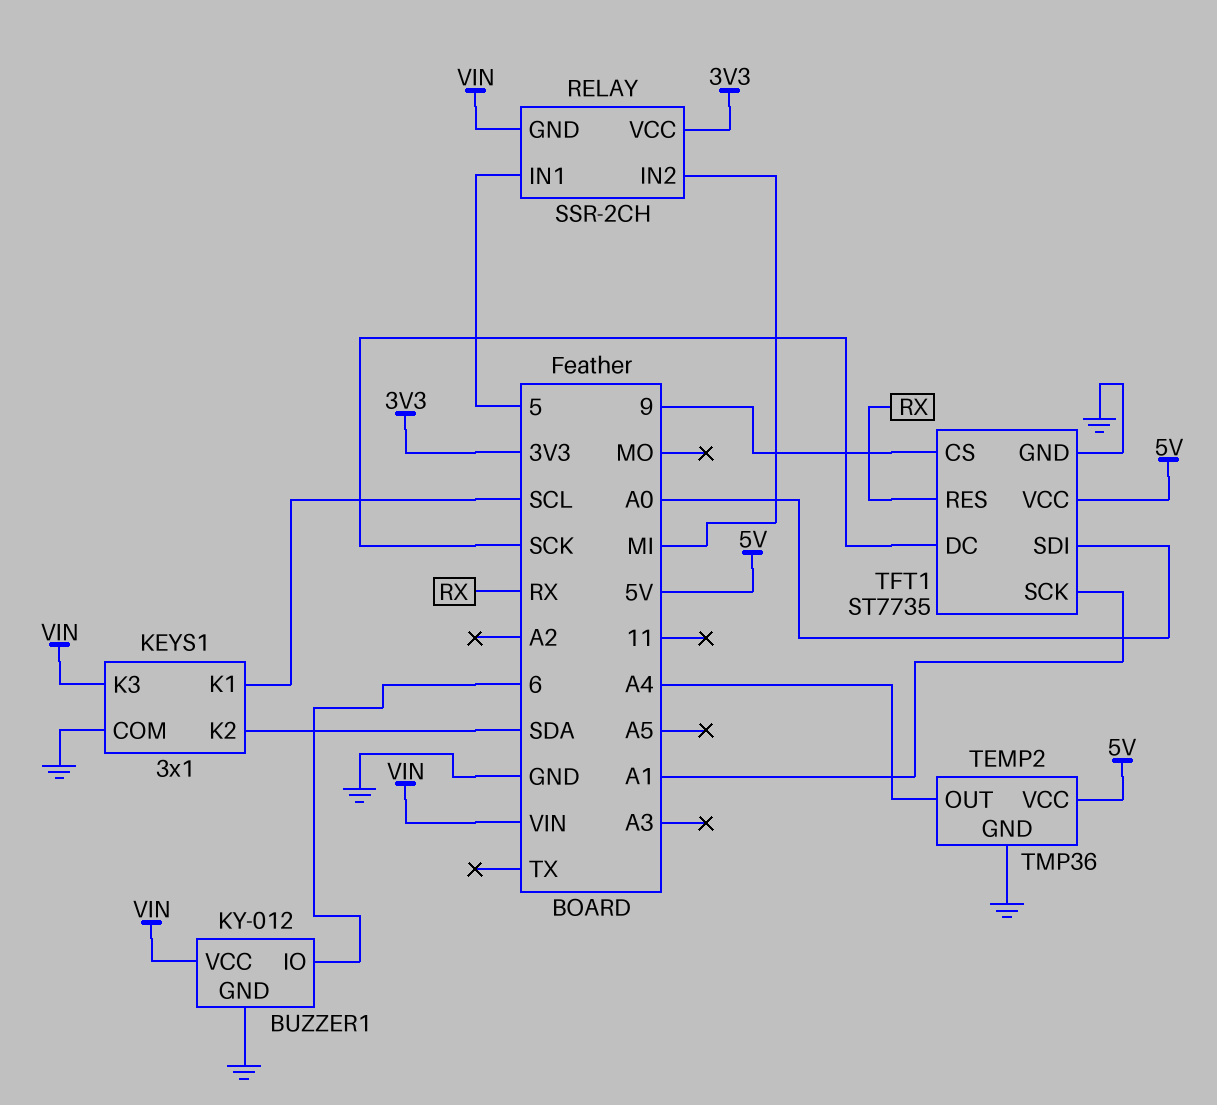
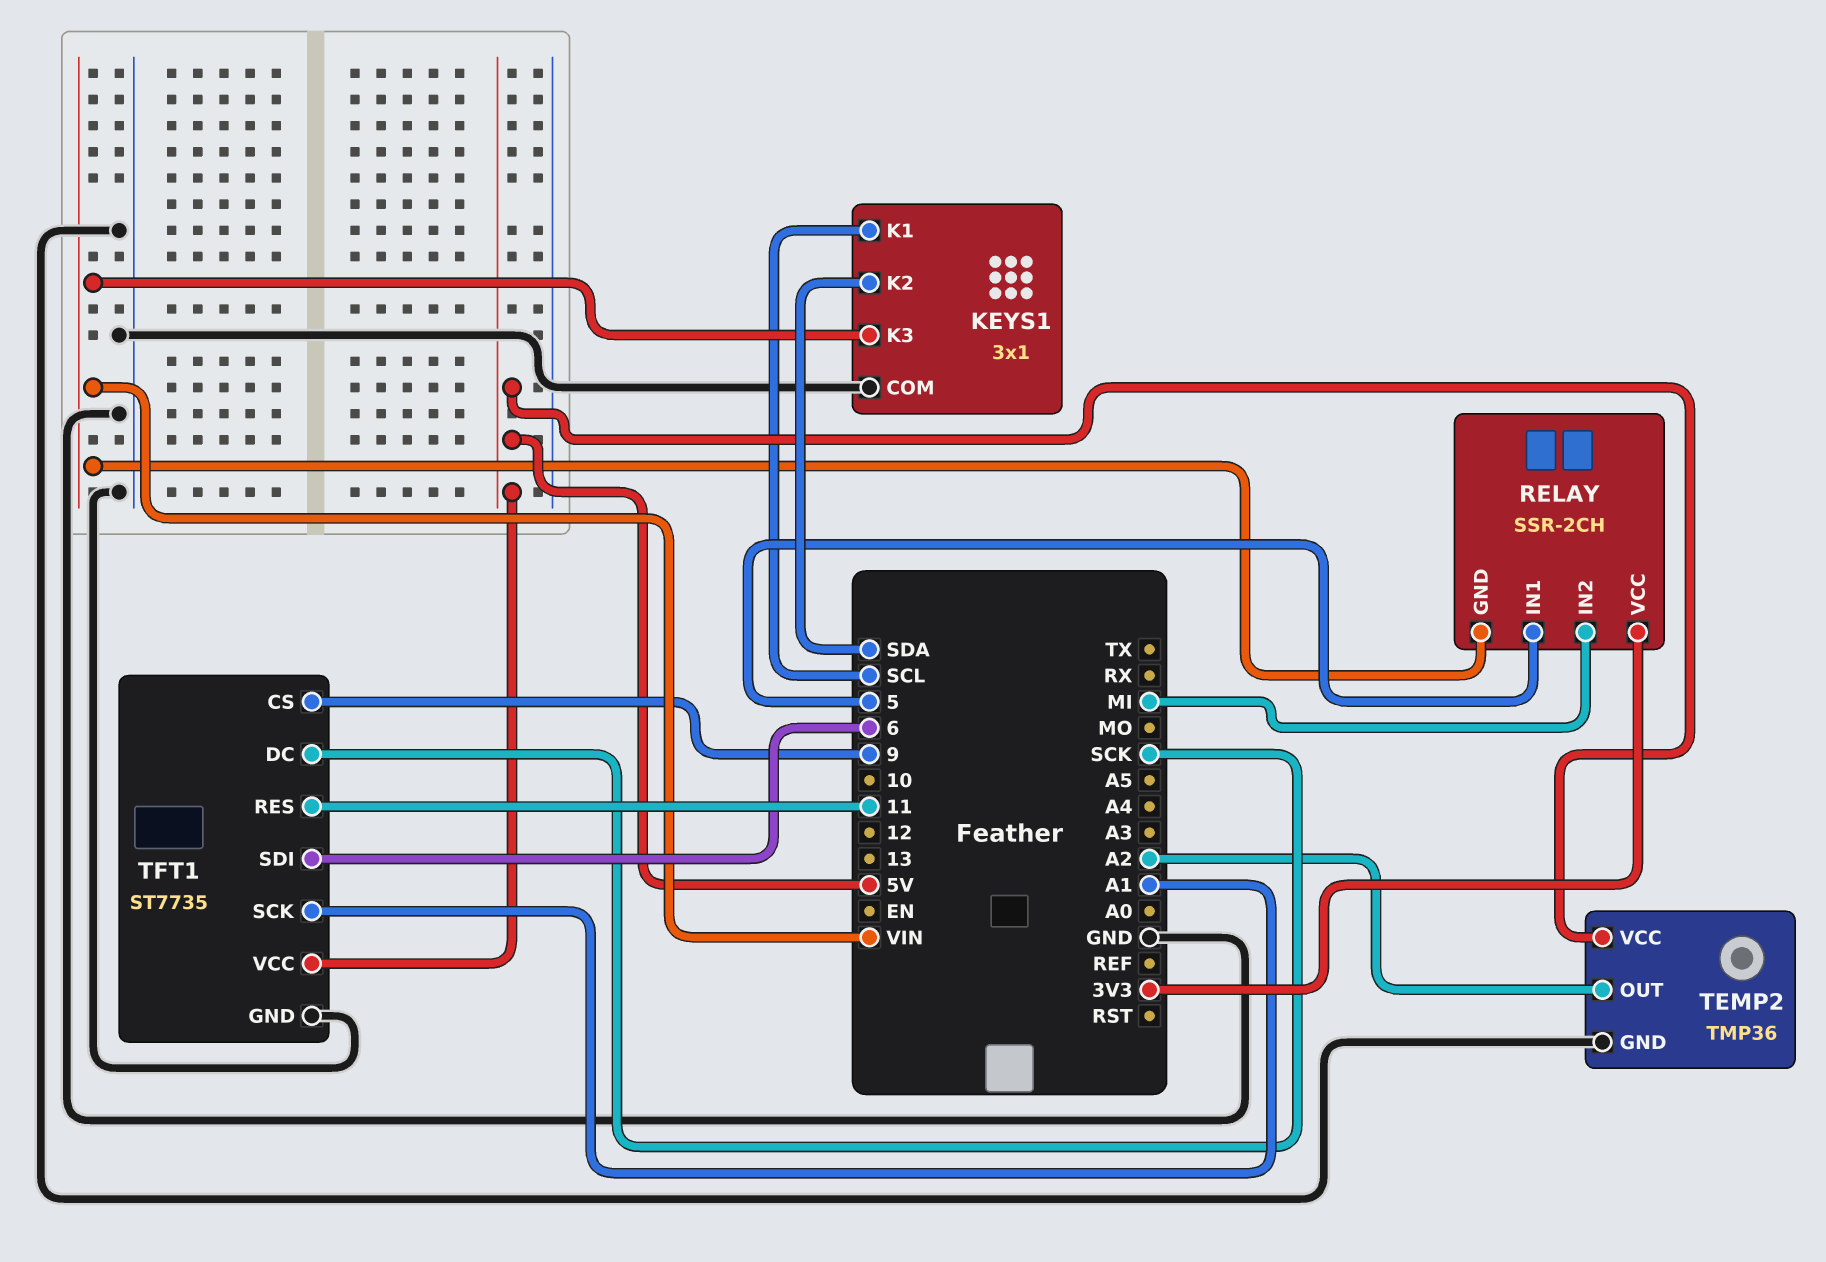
BUZZER1: KY-012 -> none
BUZZER1 pin GND: GND -> none
BUZZER1 pin IO: 6 -> none
BUZZER1 pin VCC: VIN -> none
TEMP2 pin OUT: A4 -> A2
TFT1 pin RES: RX -> 11
TFT1 pin SDI: A0 -> 6

